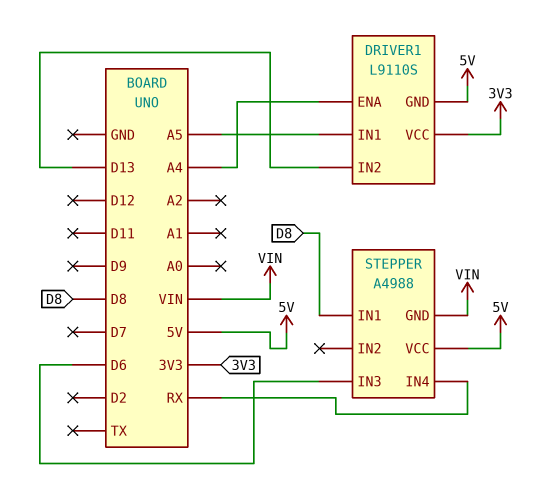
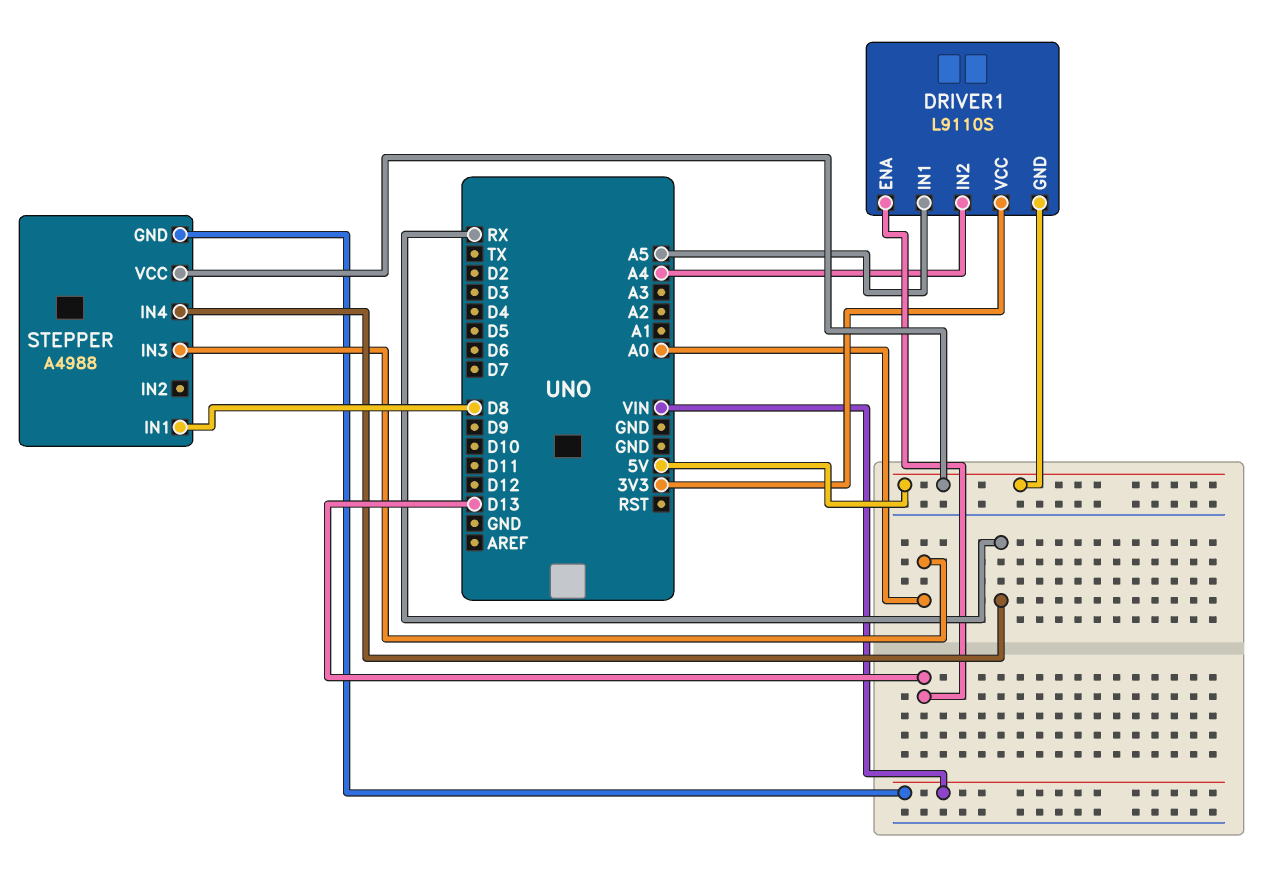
DRIVER1 pin ENA: A4 -> D13
DRIVER1 pin IN2: D13 -> A4
STEPPER pin IN3: D6 -> A0

